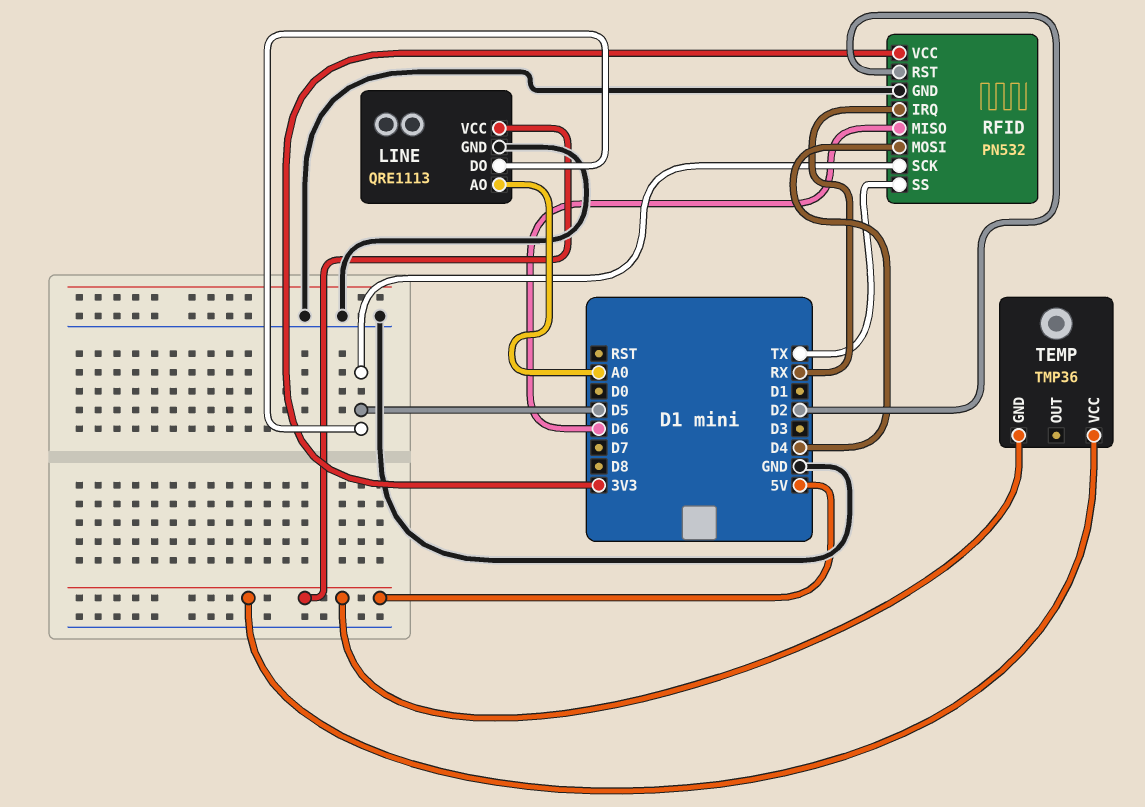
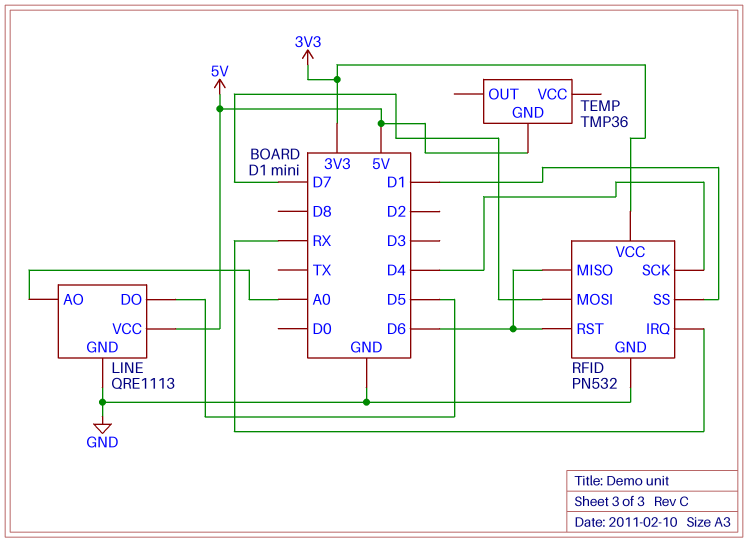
RFID pin MOSI: D4 -> D7
RFID pin RST: D2 -> D6
RFID pin SCK: D5 -> D4
RFID pin SS: TX -> D1
TEMP pin VCC: 5V -> none

